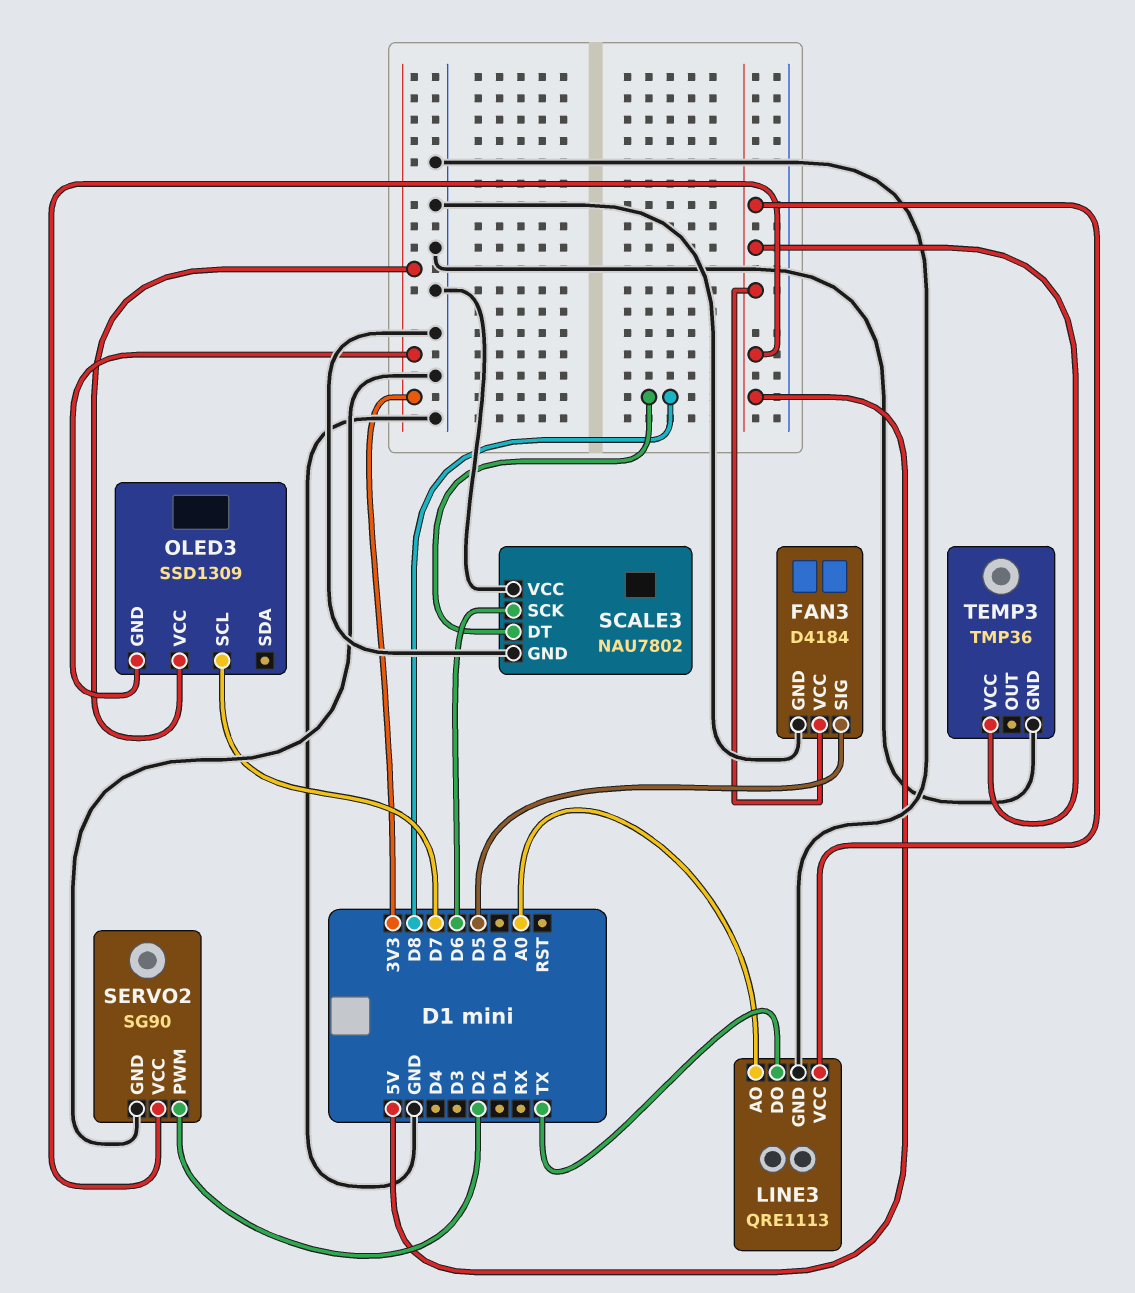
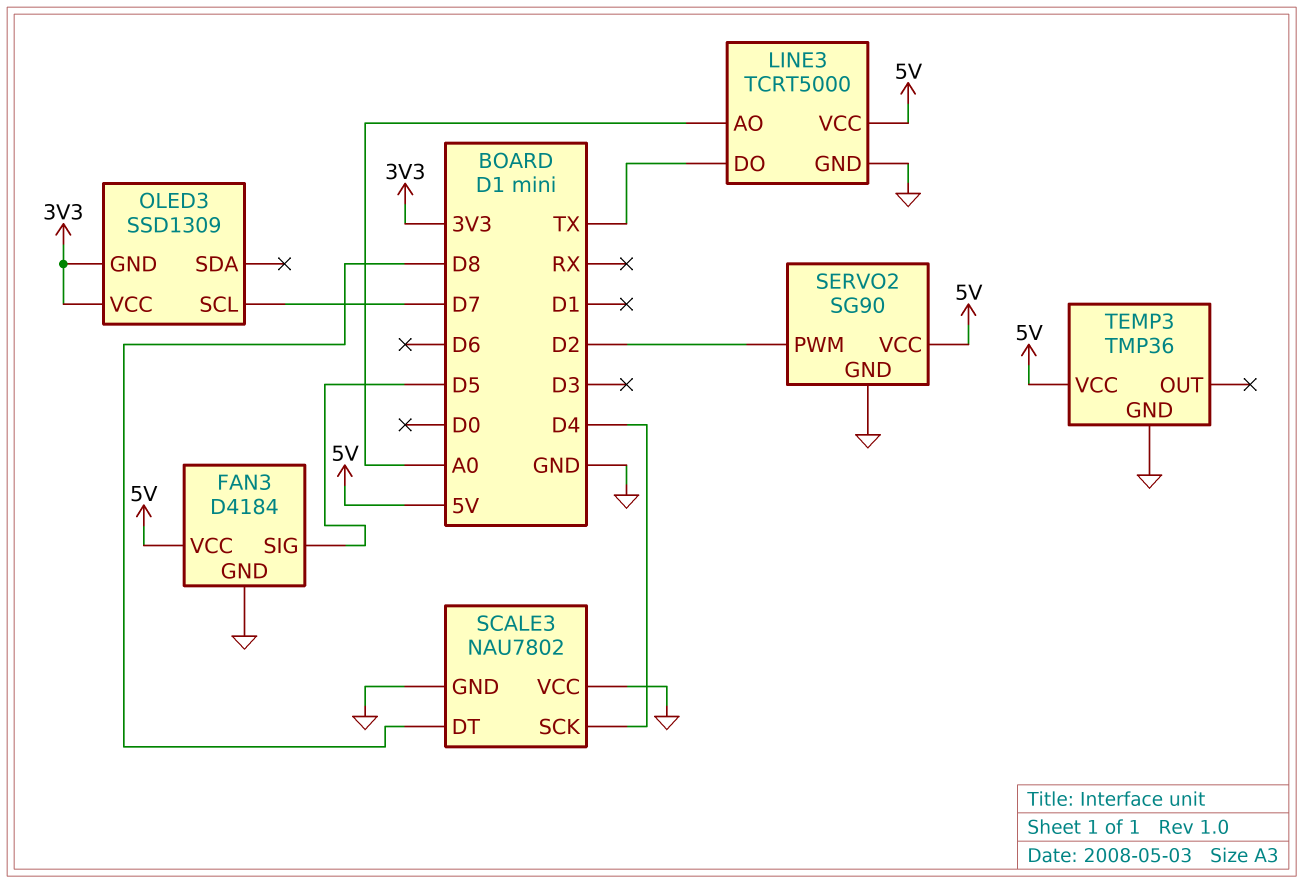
LINE3: QRE1113 -> TCRT5000
SCALE3 pin SCK: D6 -> D4

